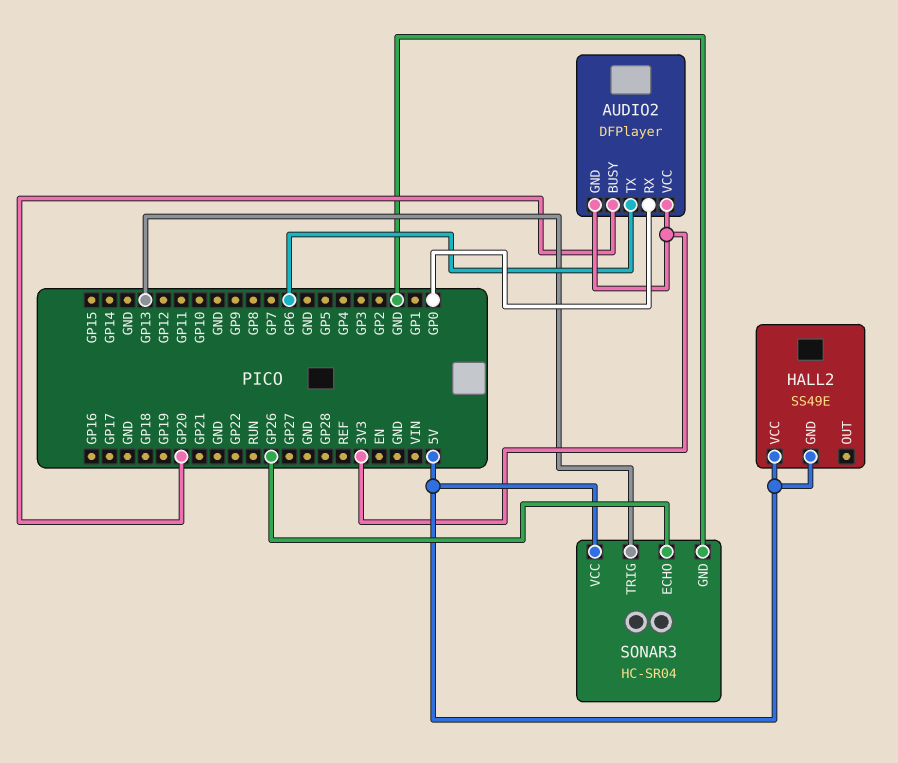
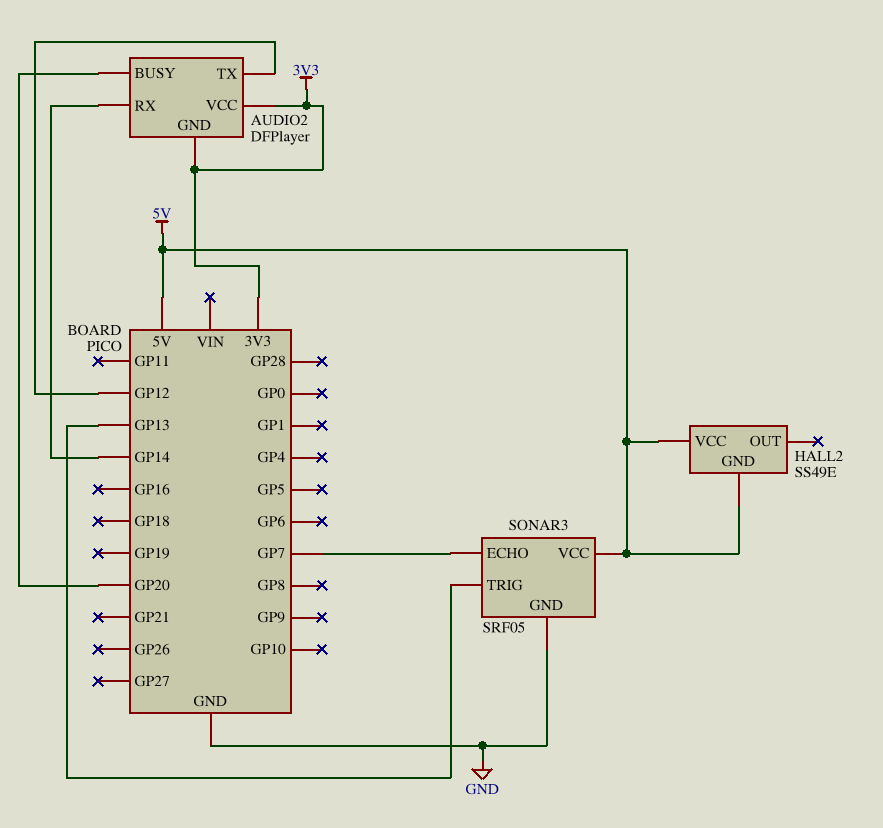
AUDIO2 pin RX: GP0 -> GP14
AUDIO2 pin TX: GP6 -> GP12
SONAR3: HC-SR04 -> SRF05
SONAR3 pin ECHO: GP26 -> GP7

